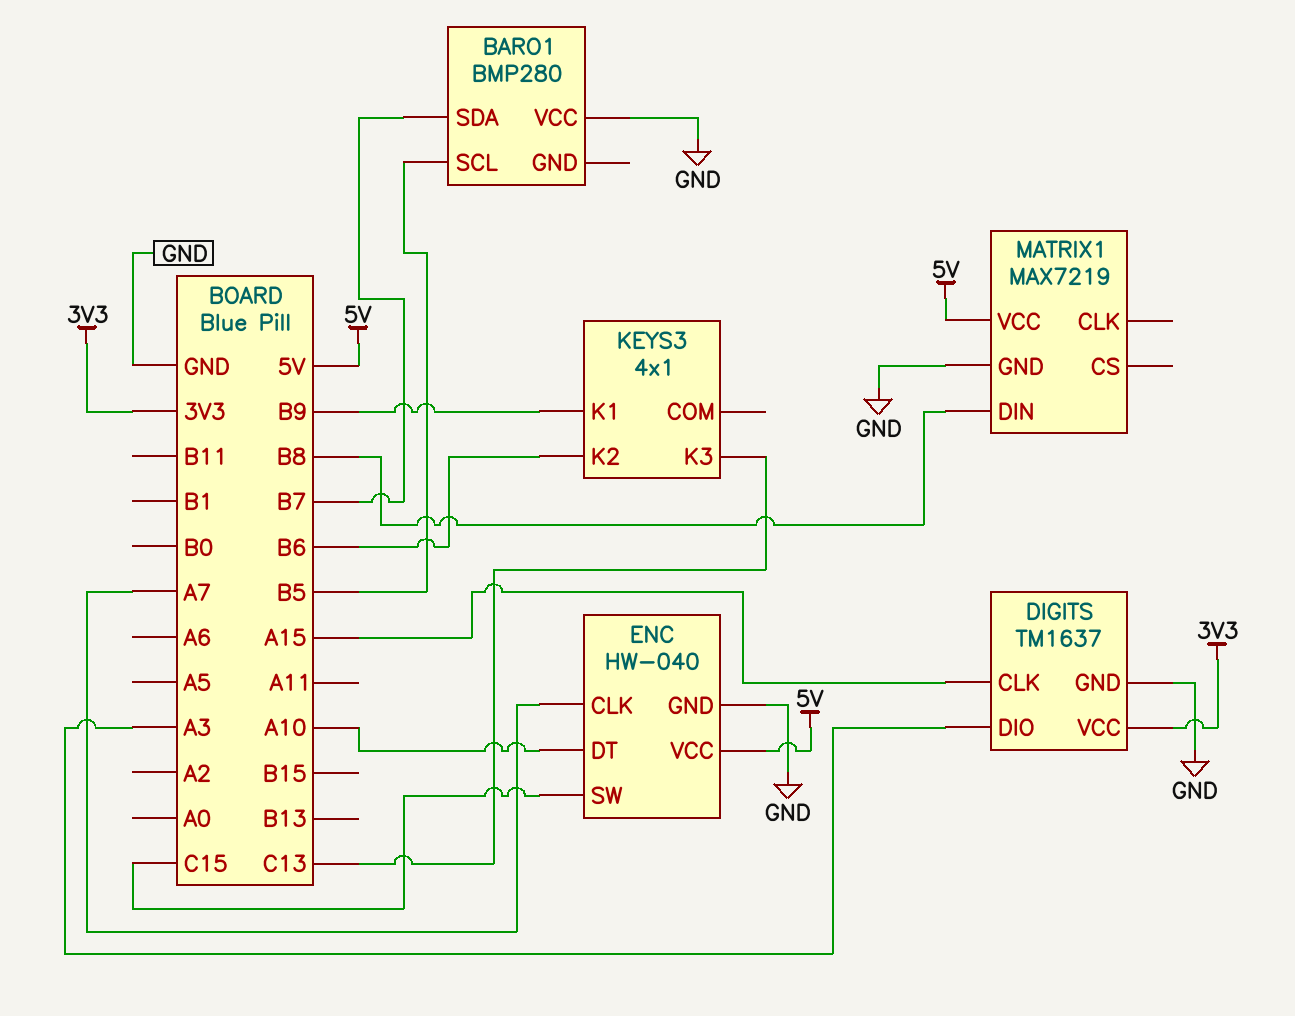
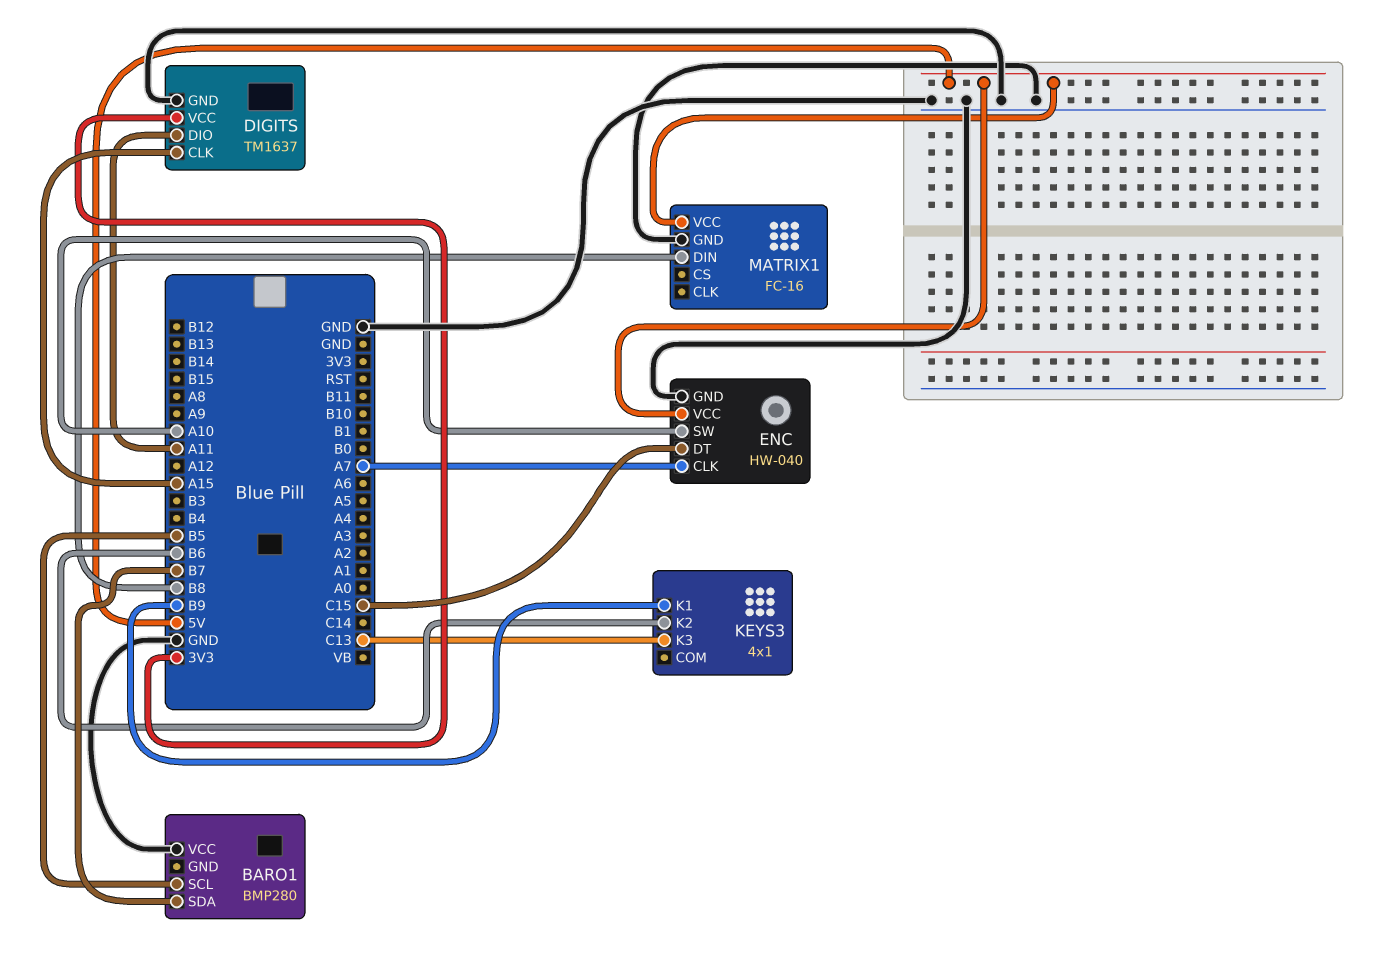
DIGITS pin DIO: A3 -> A11
ENC pin DT: A10 -> C15
ENC pin SW: C15 -> A10
MATRIX1: MAX7219 -> FC-16

